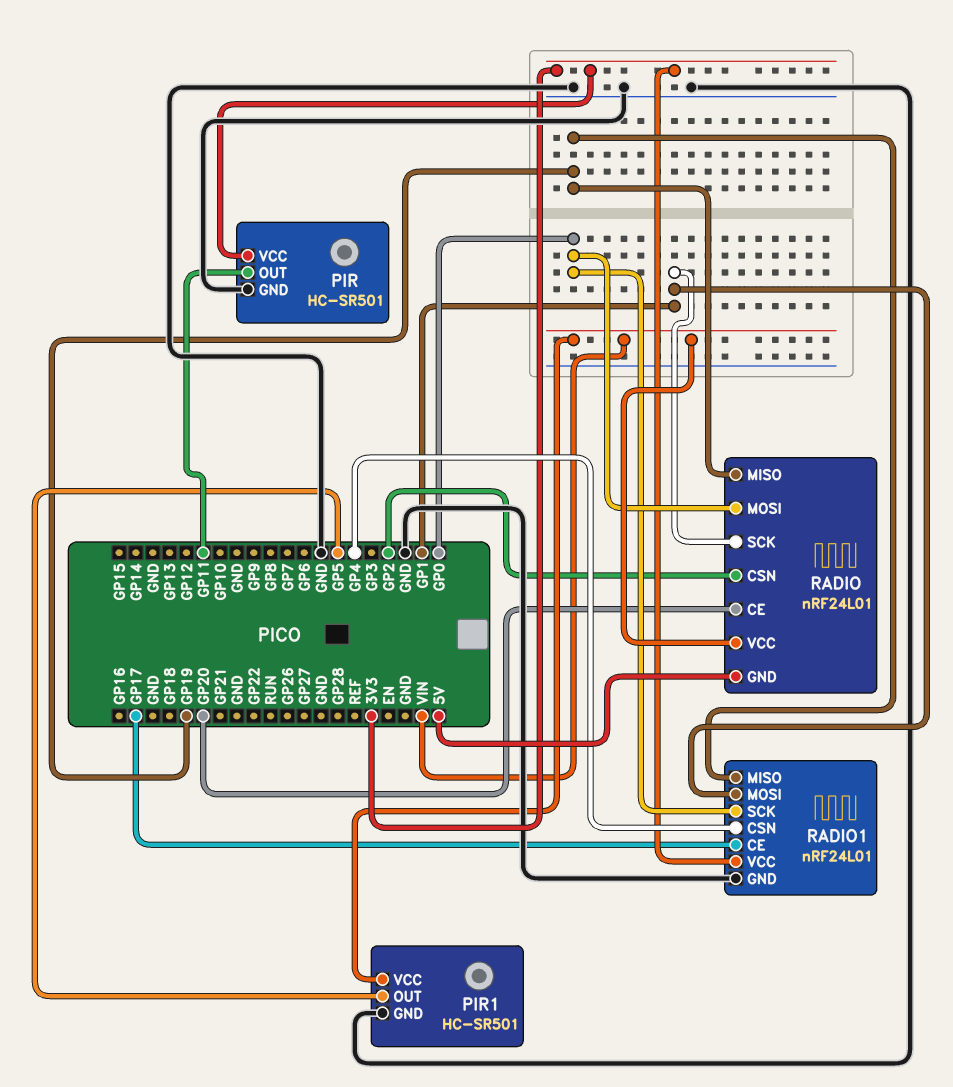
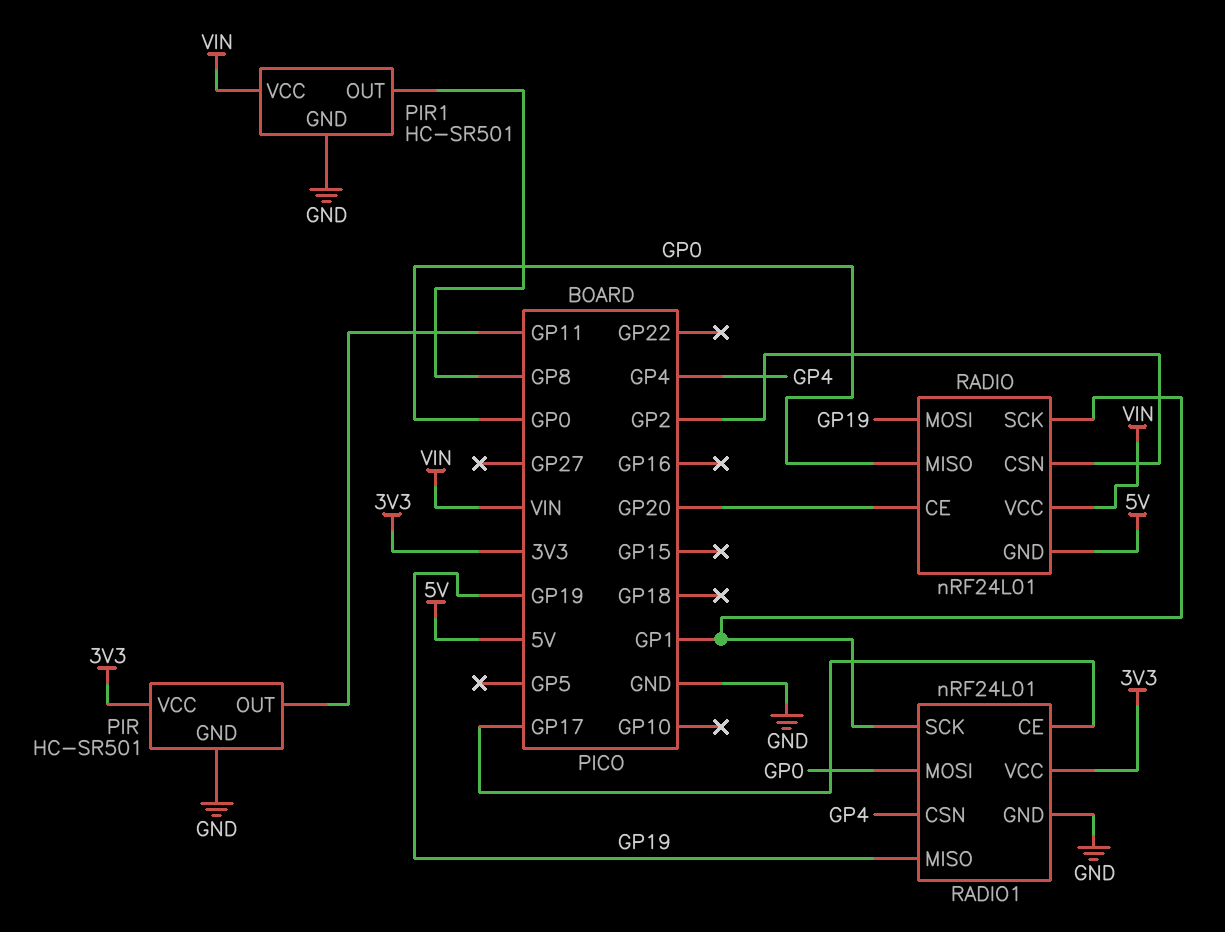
PIR1 pin OUT: GP5 -> GP8
RADIO pin MISO: GP19 -> GP0
RADIO pin MOSI: GP0 -> GP19
RADIO1 pin MOSI: GP1 -> GP0
RADIO1 pin SCK: GP0 -> GP1

